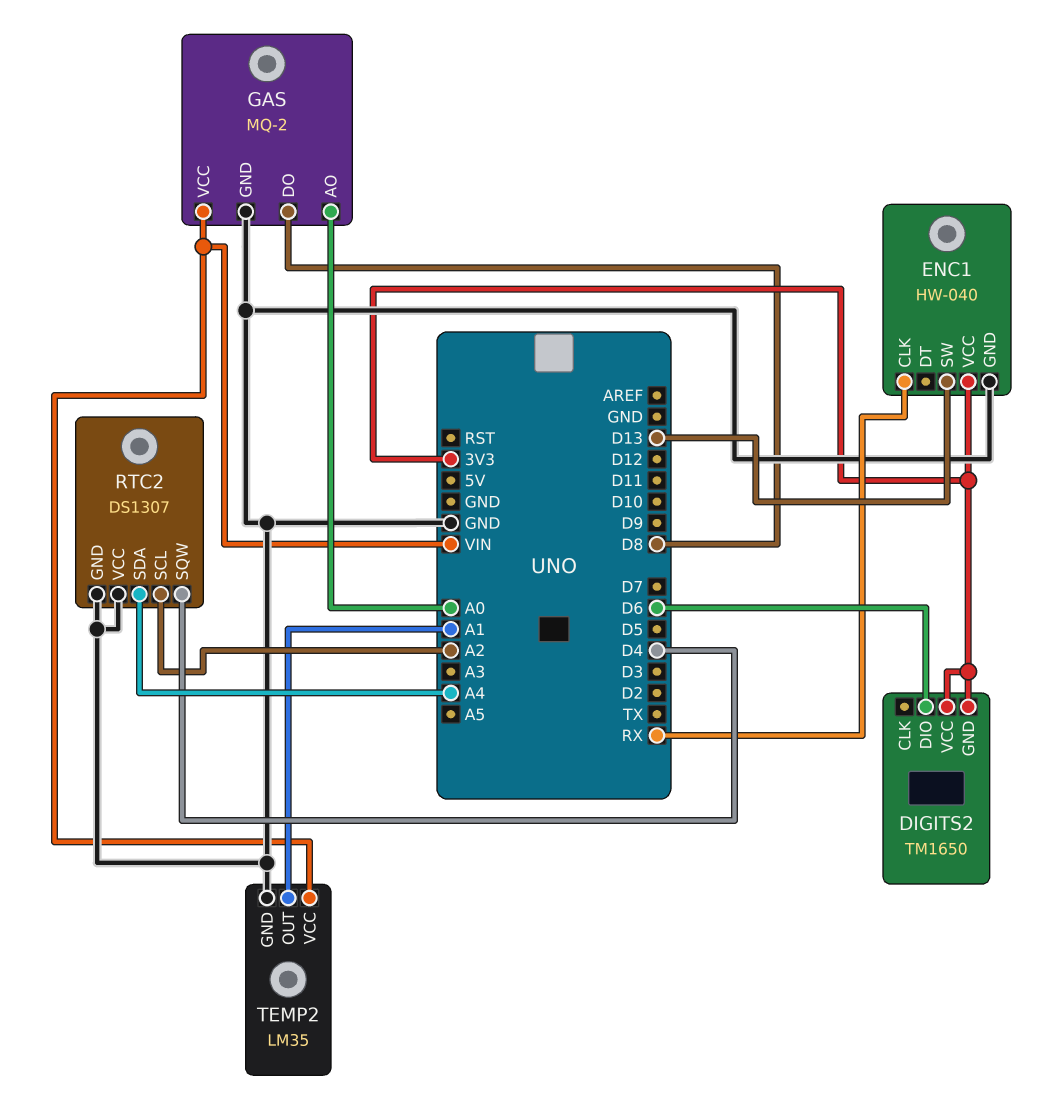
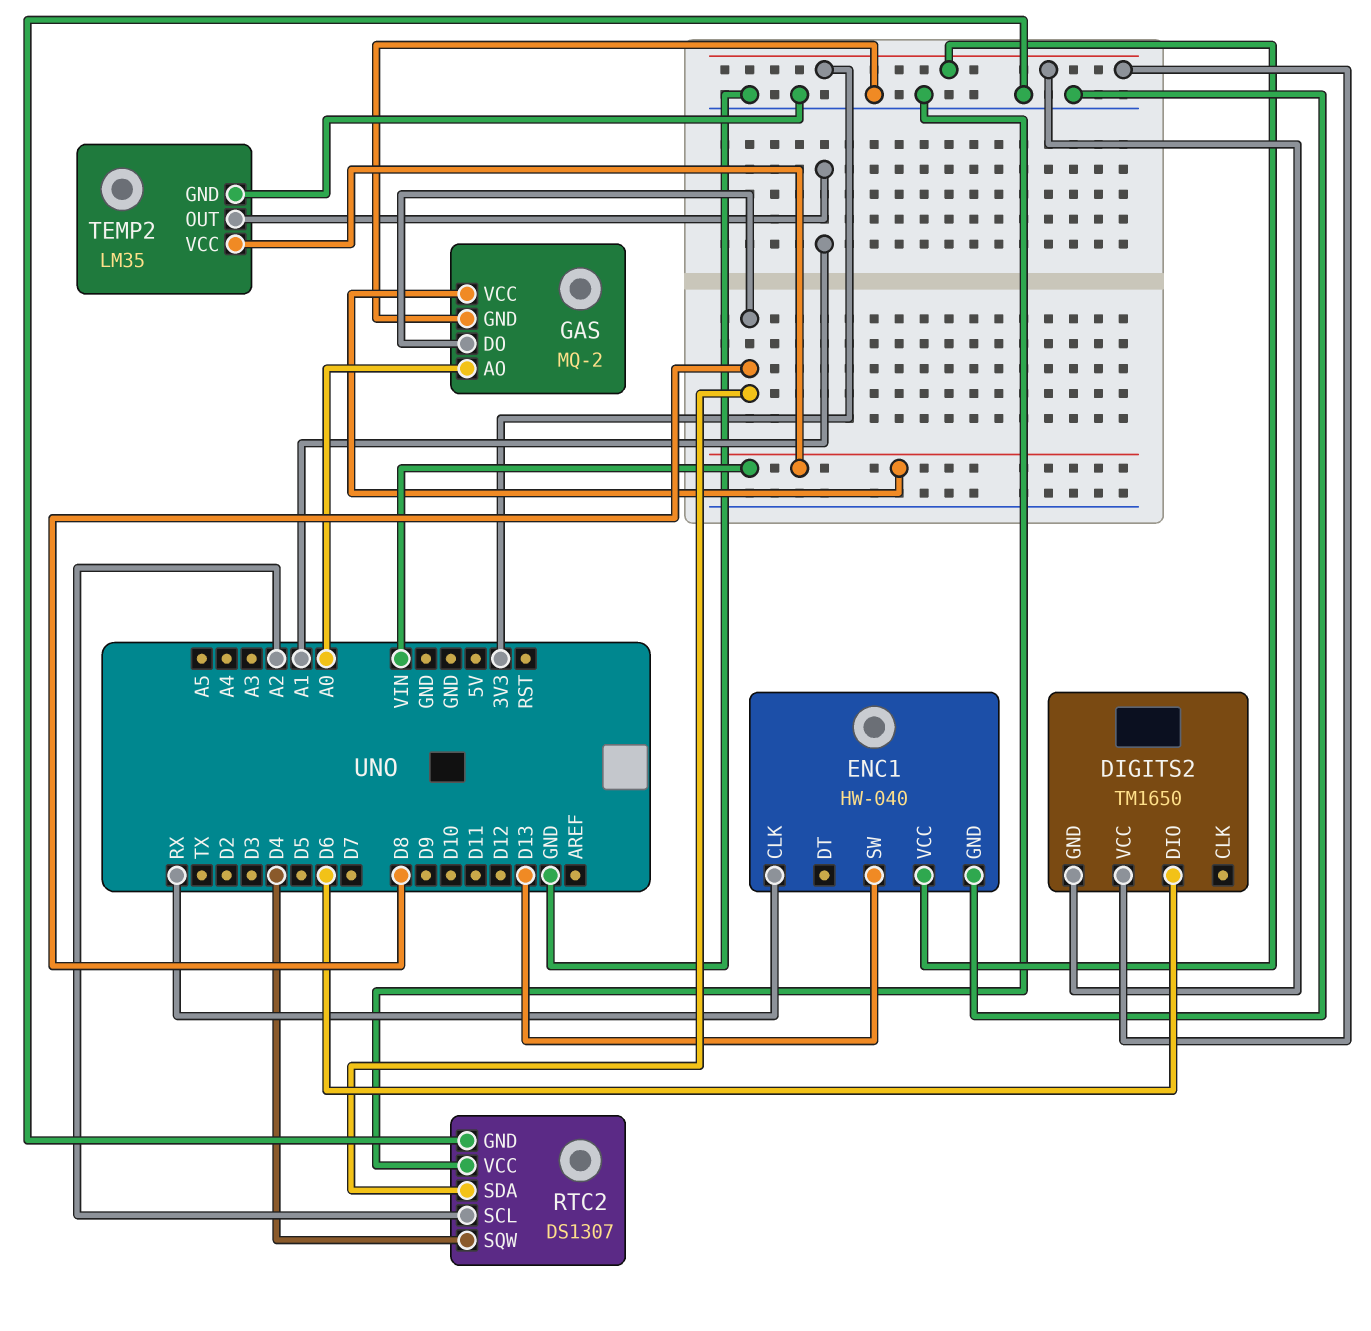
RTC2 pin SDA: A4 -> D8

